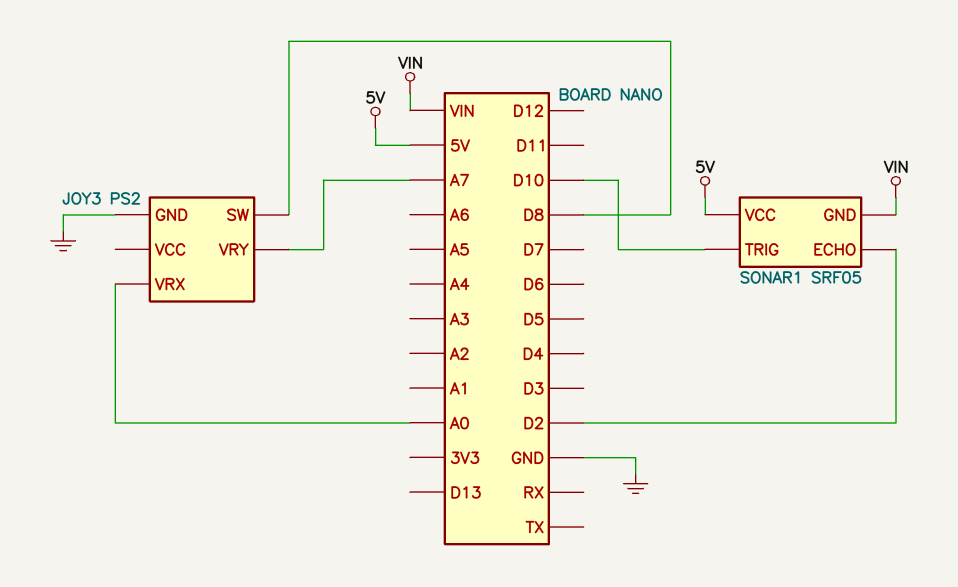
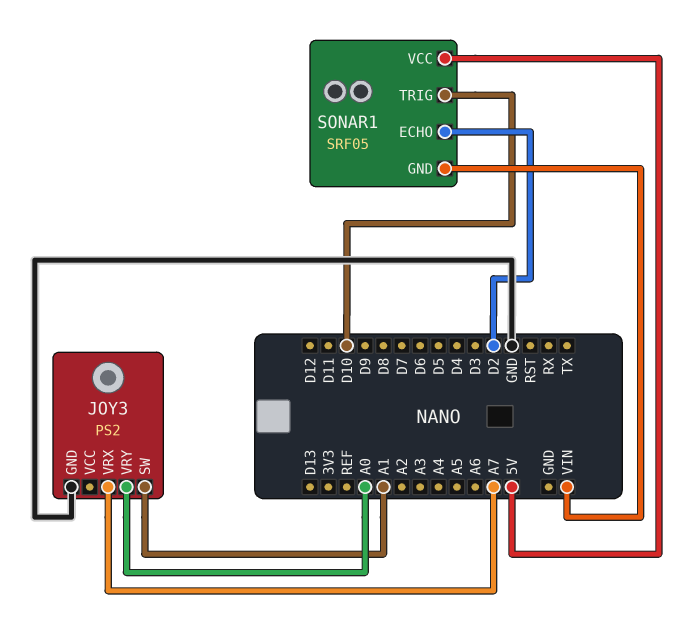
JOY3 pin SW: D8 -> A1
JOY3 pin VRX: A0 -> A7
JOY3 pin VRY: A7 -> A0

